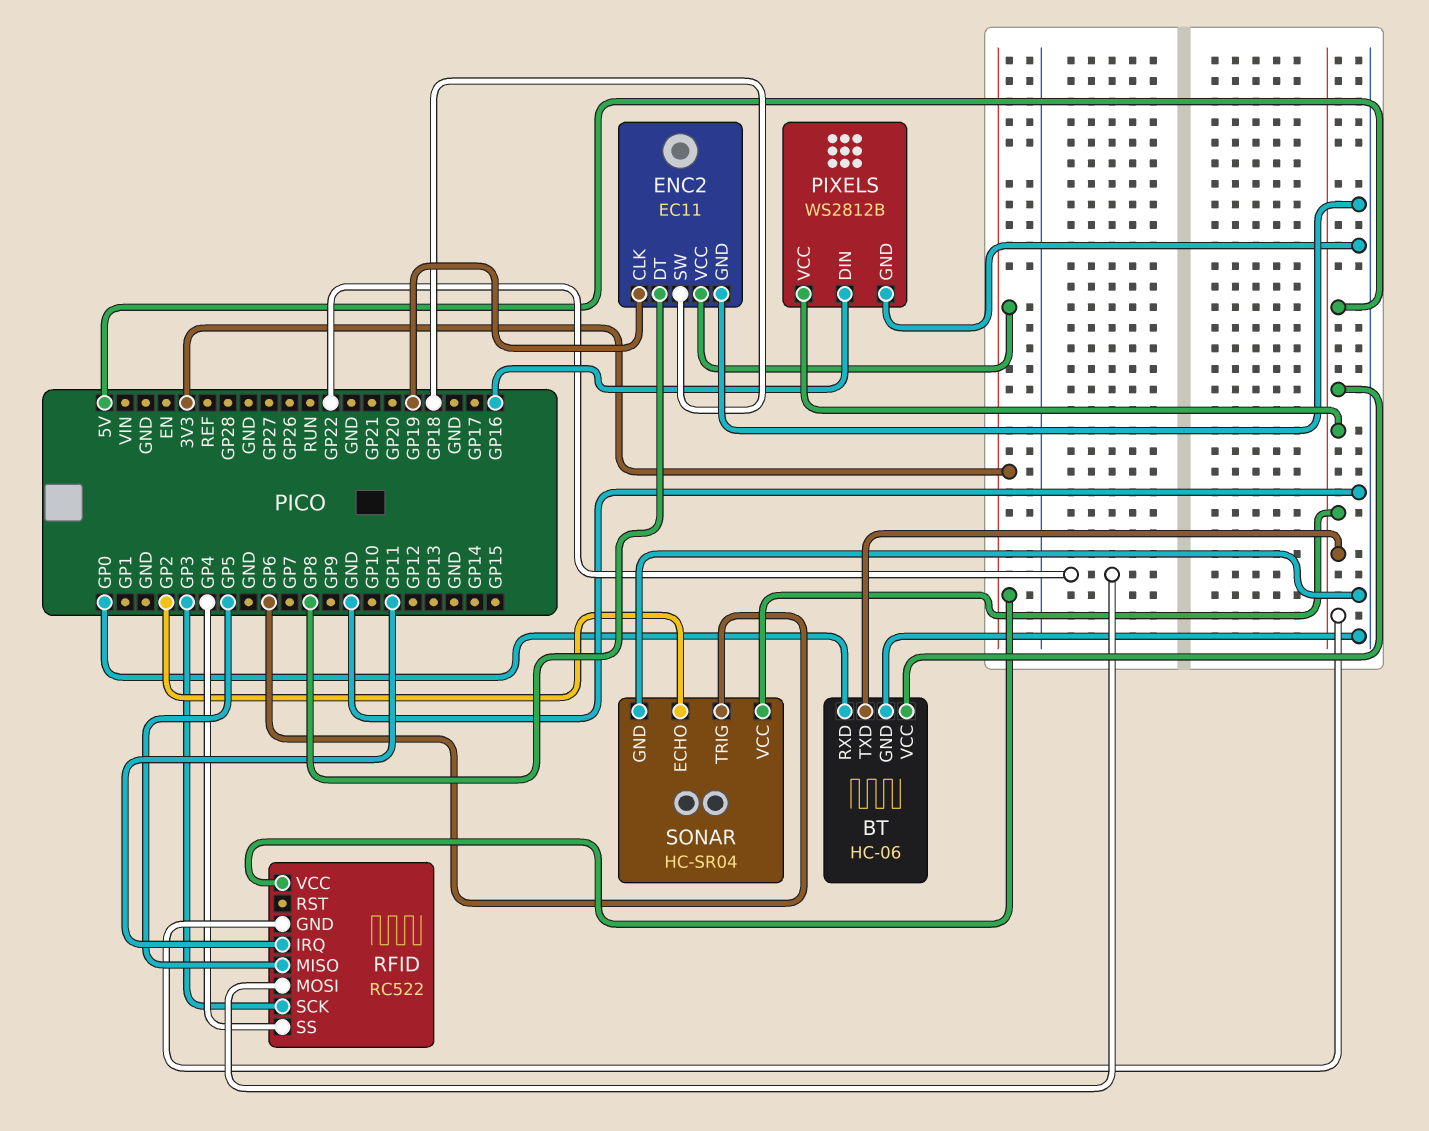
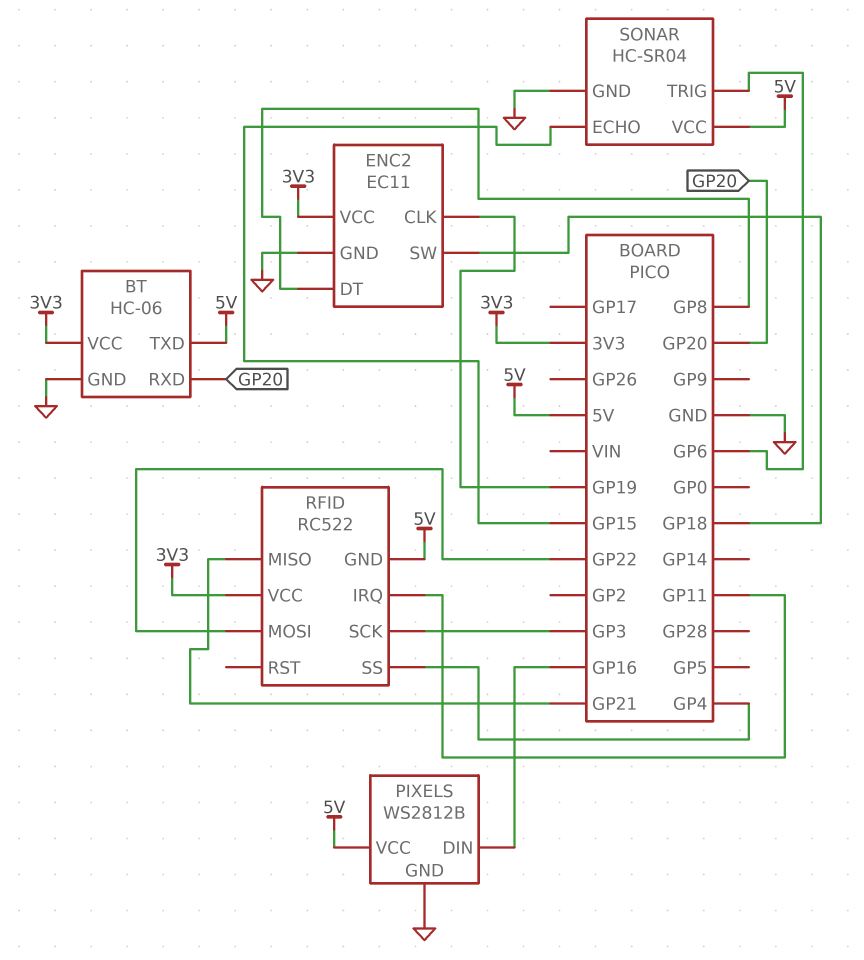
BT pin RXD: GP0 -> GP20
BT pin VCC: 5V -> 3V3
RFID pin MISO: GP5 -> GP21
SONAR pin ECHO: GP2 -> GP15

